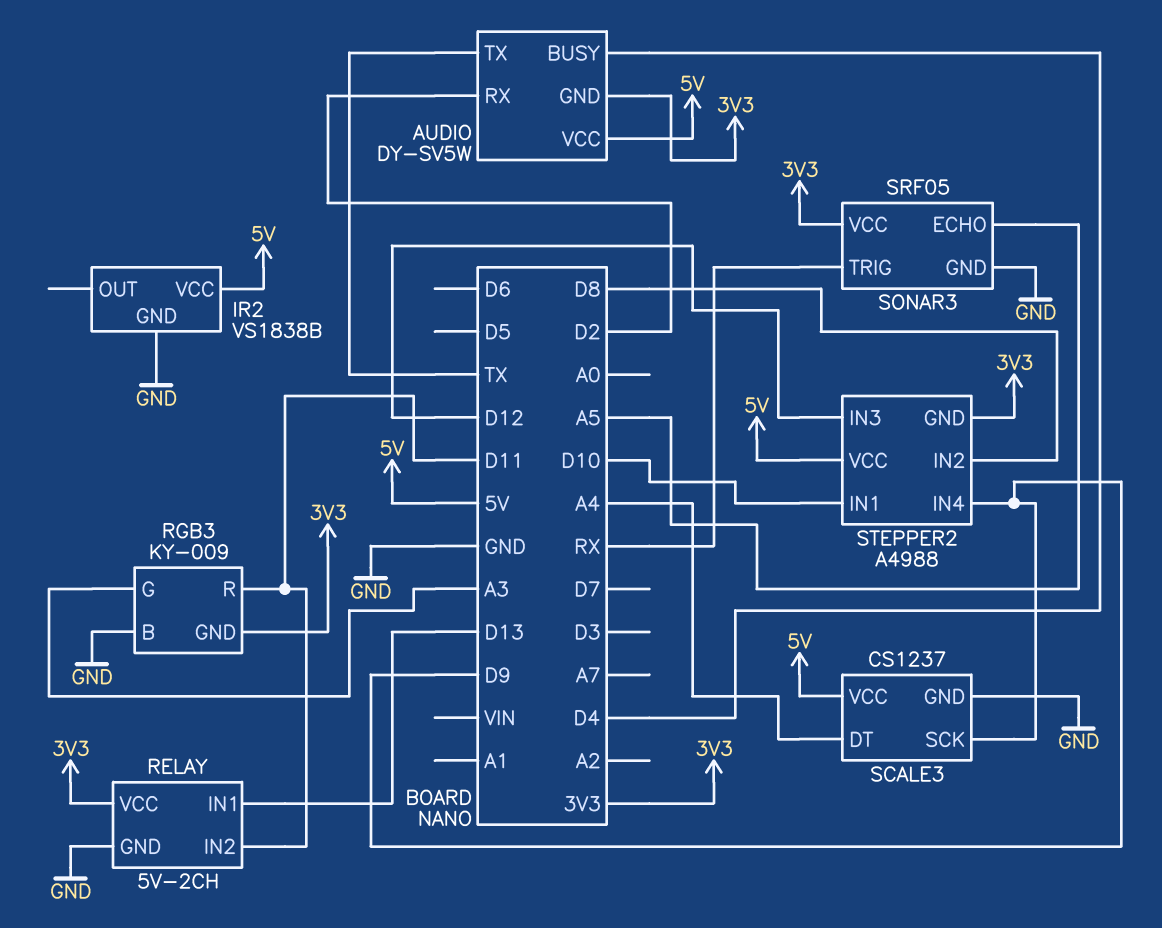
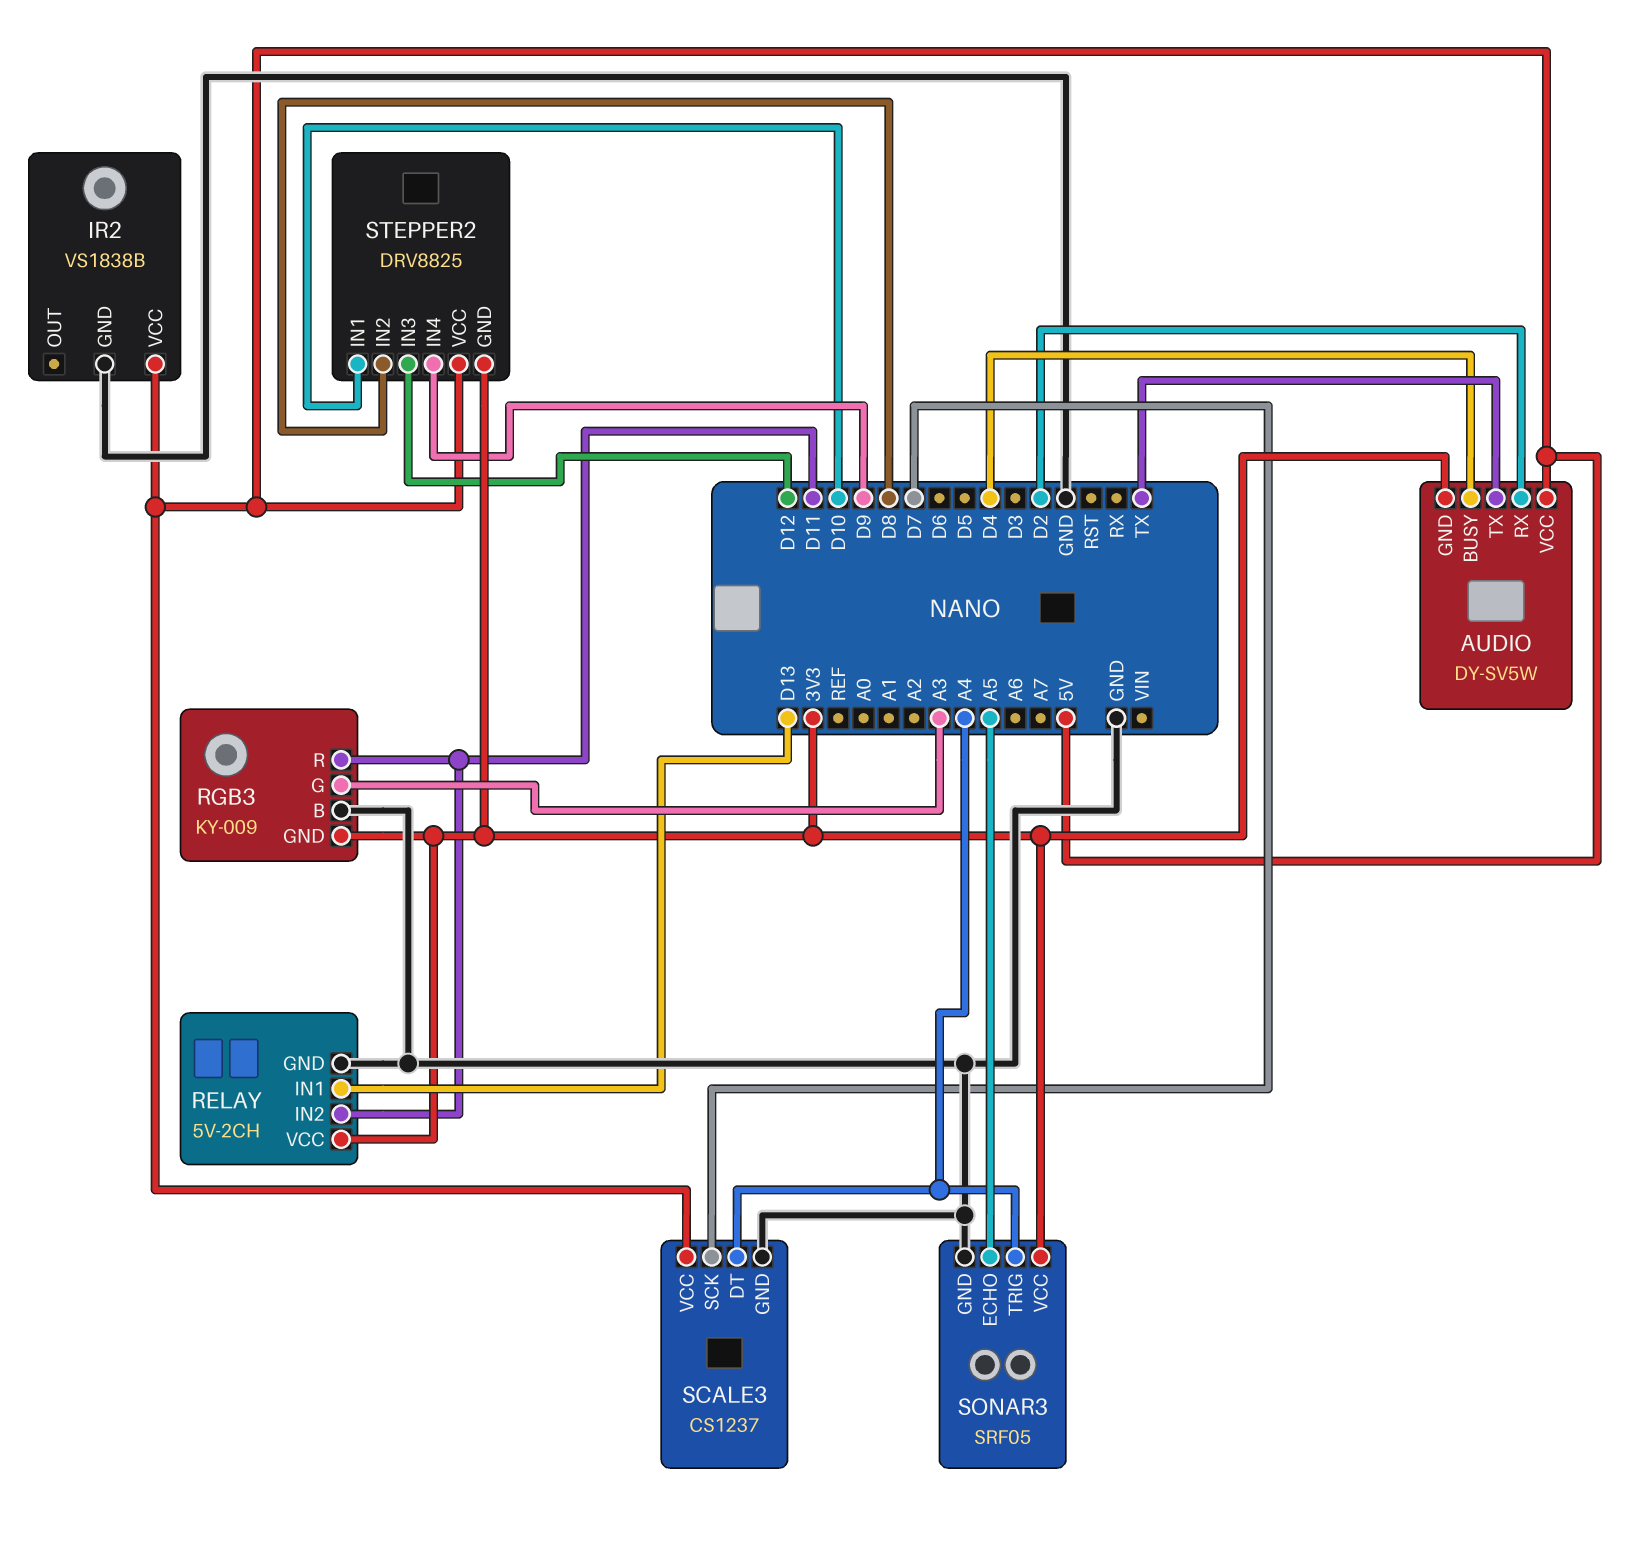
SCALE3 pin SCK: D9 -> D7
SONAR3 pin TRIG: RX -> A4
STEPPER2: A4988 -> DRV8825

